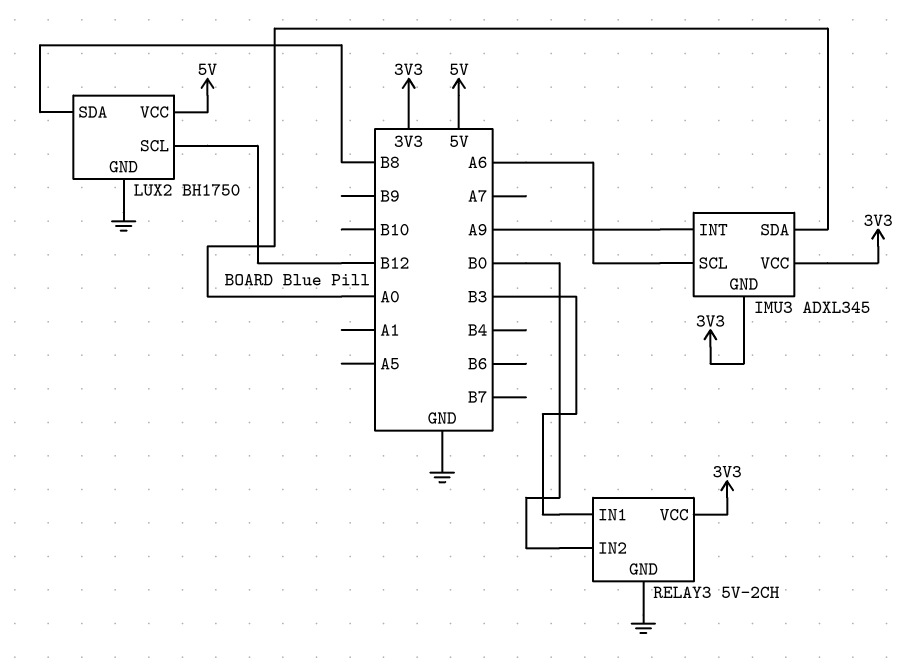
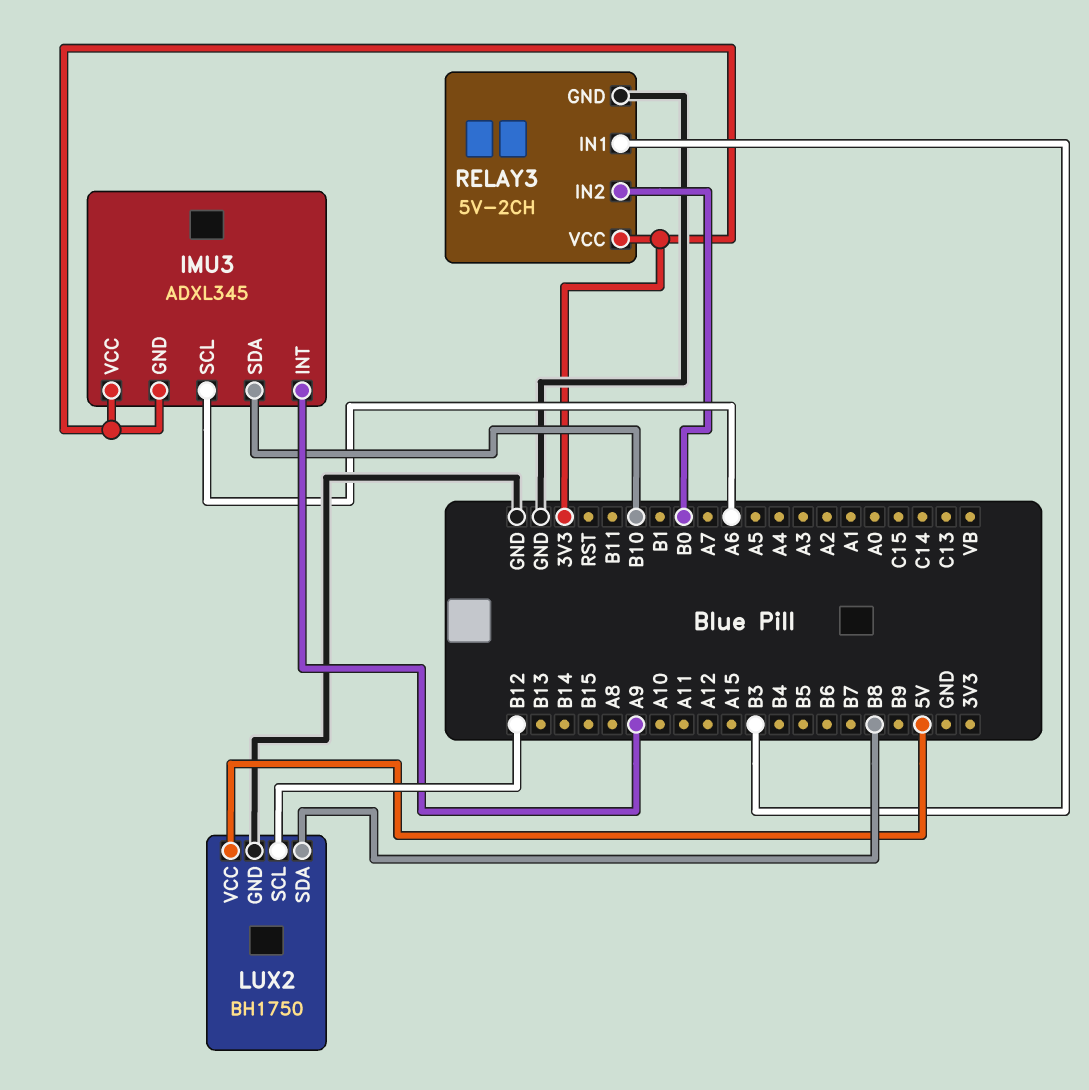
IMU3 pin SDA: A0 -> B10

